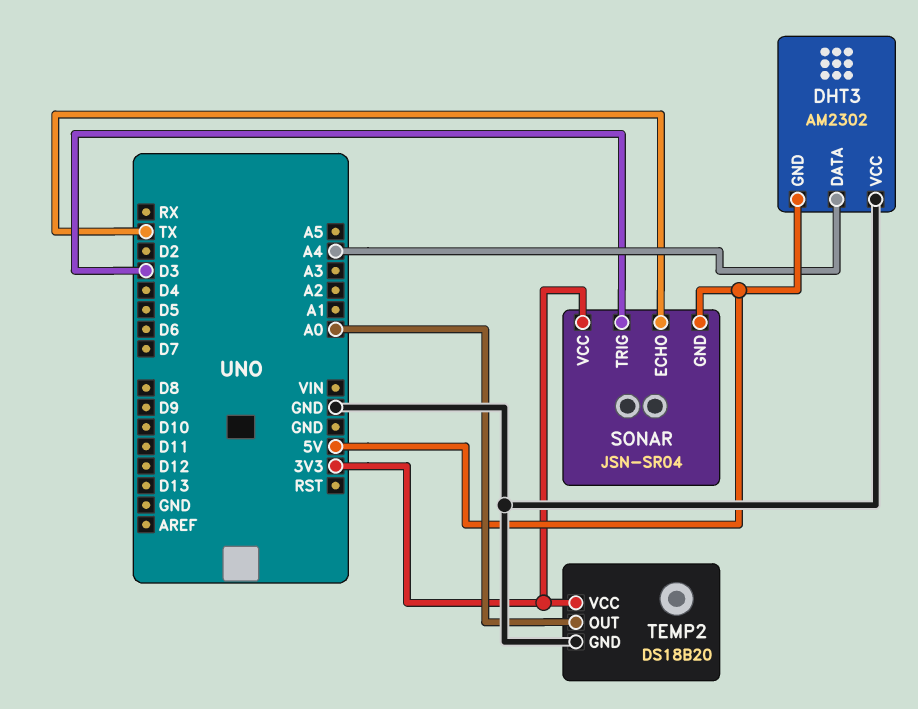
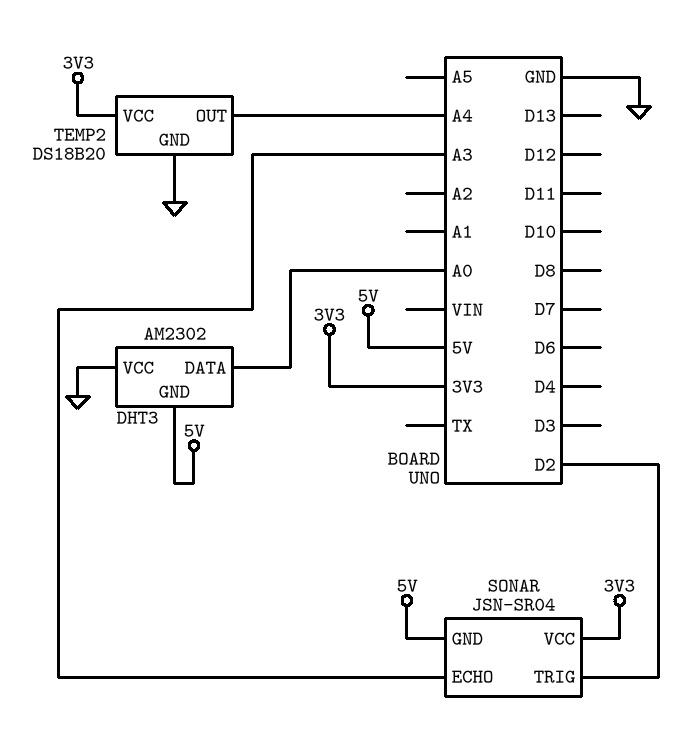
DHT3 pin DATA: A4 -> A0
SONAR pin ECHO: TX -> A3
SONAR pin TRIG: D3 -> D2
TEMP2 pin OUT: A0 -> A4

